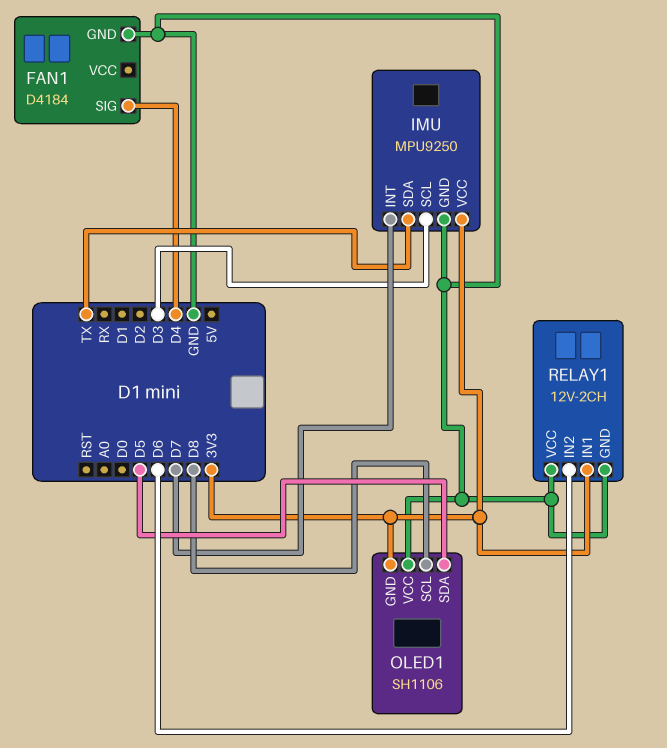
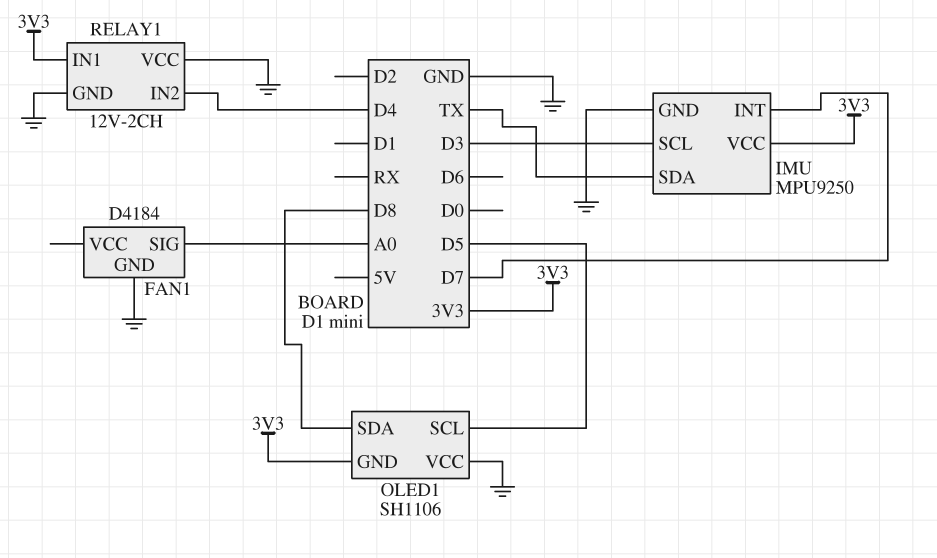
FAN1 pin SIG: D4 -> A0
OLED1 pin SCL: D8 -> D5
OLED1 pin SDA: D5 -> D8
RELAY1 pin IN2: D6 -> D4

